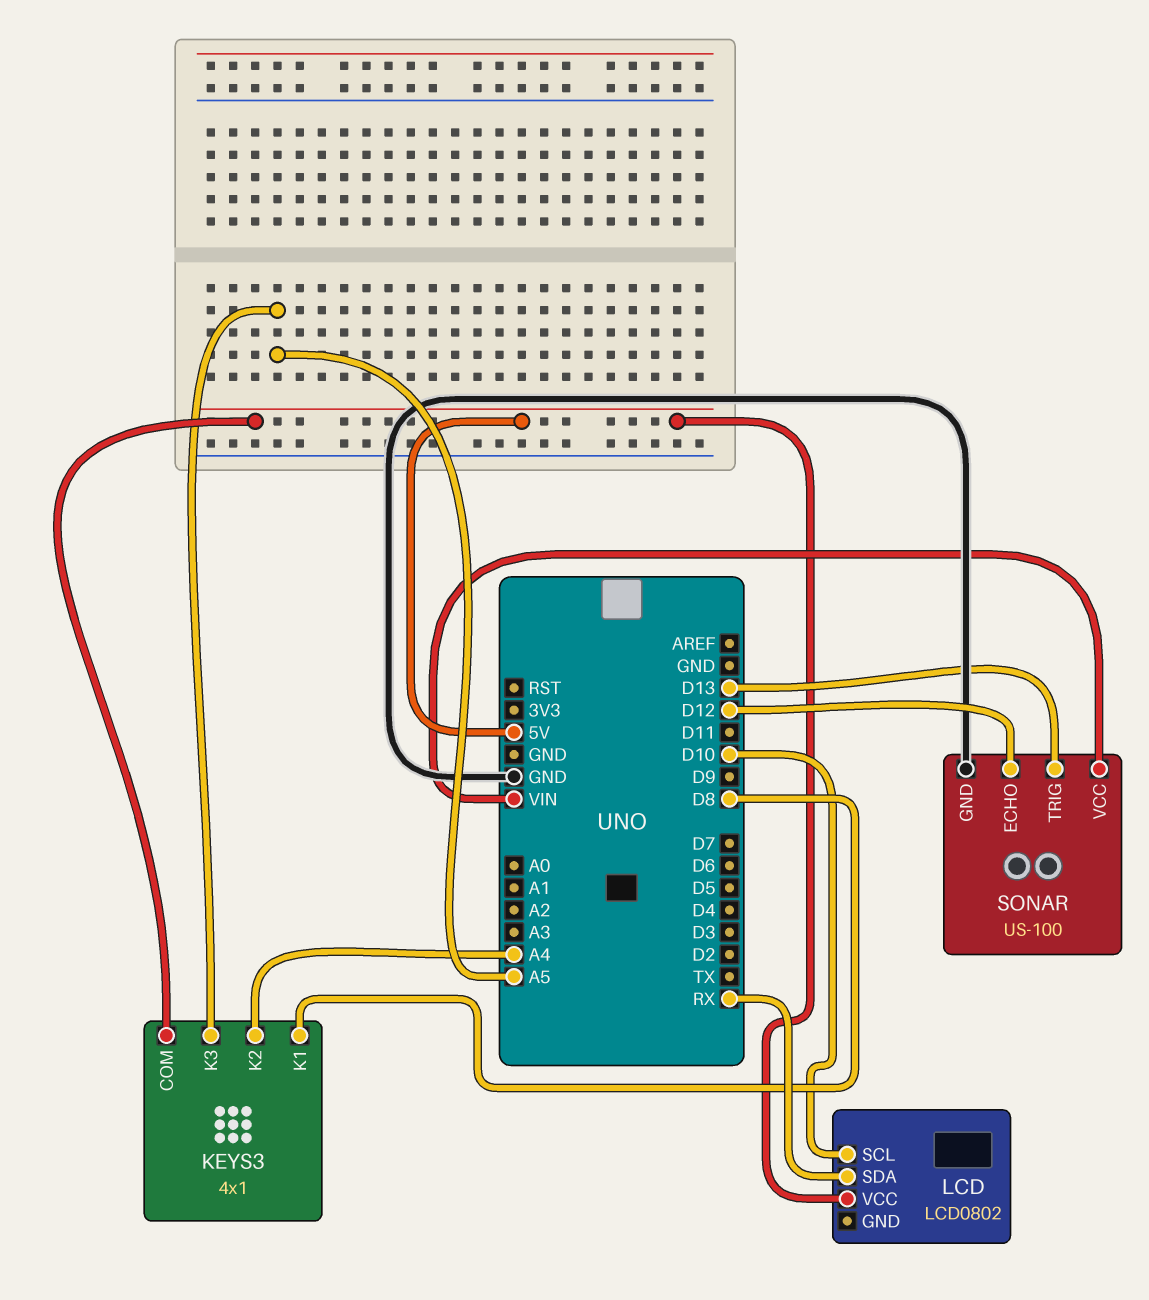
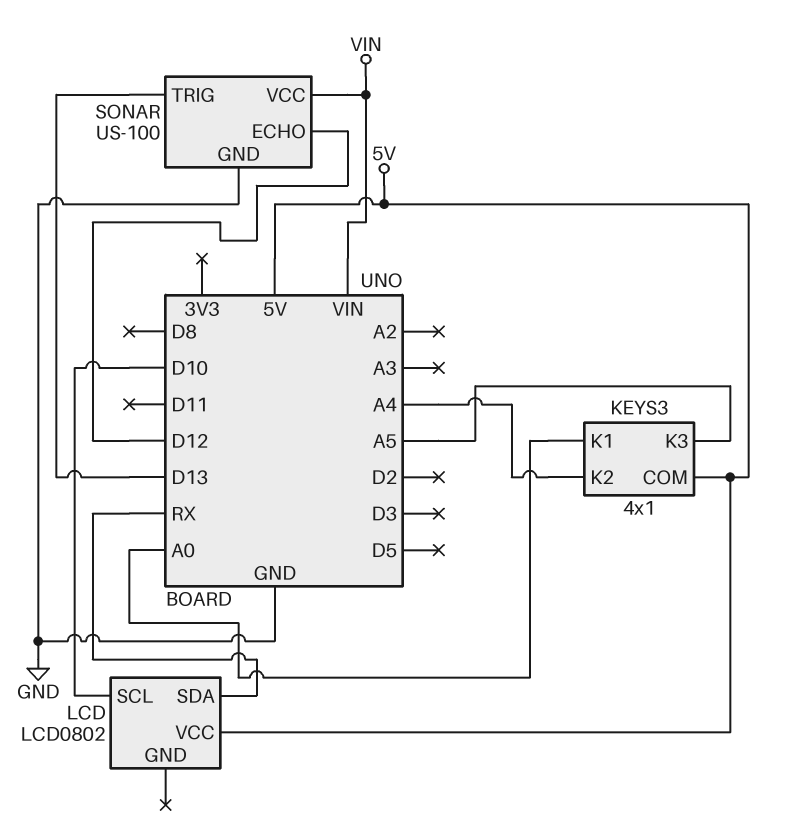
KEYS3 pin K1: D8 -> A0

